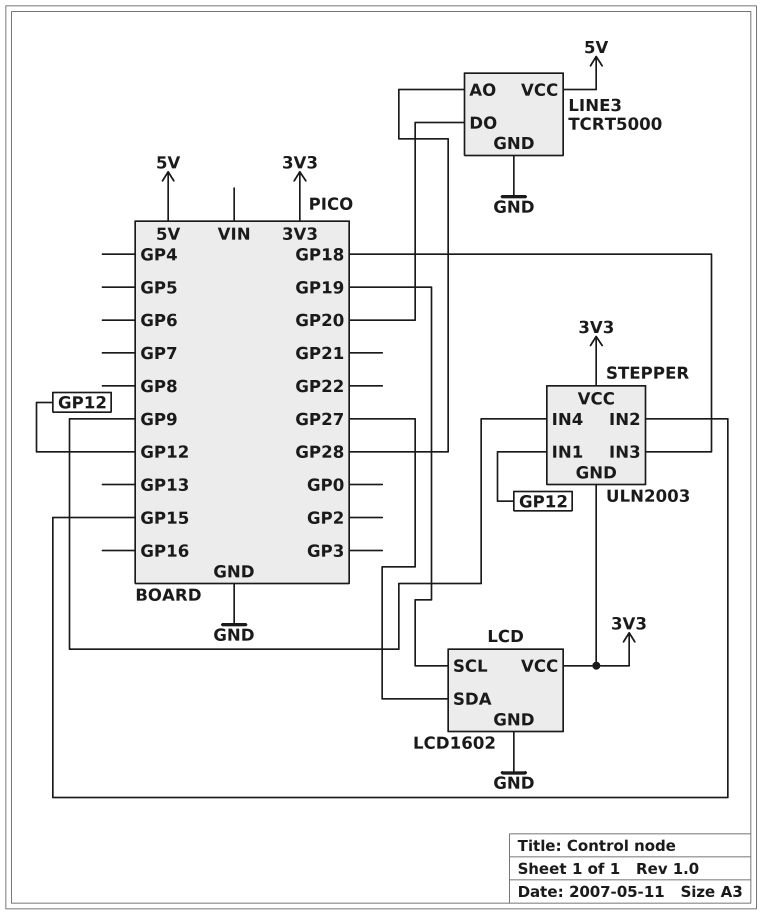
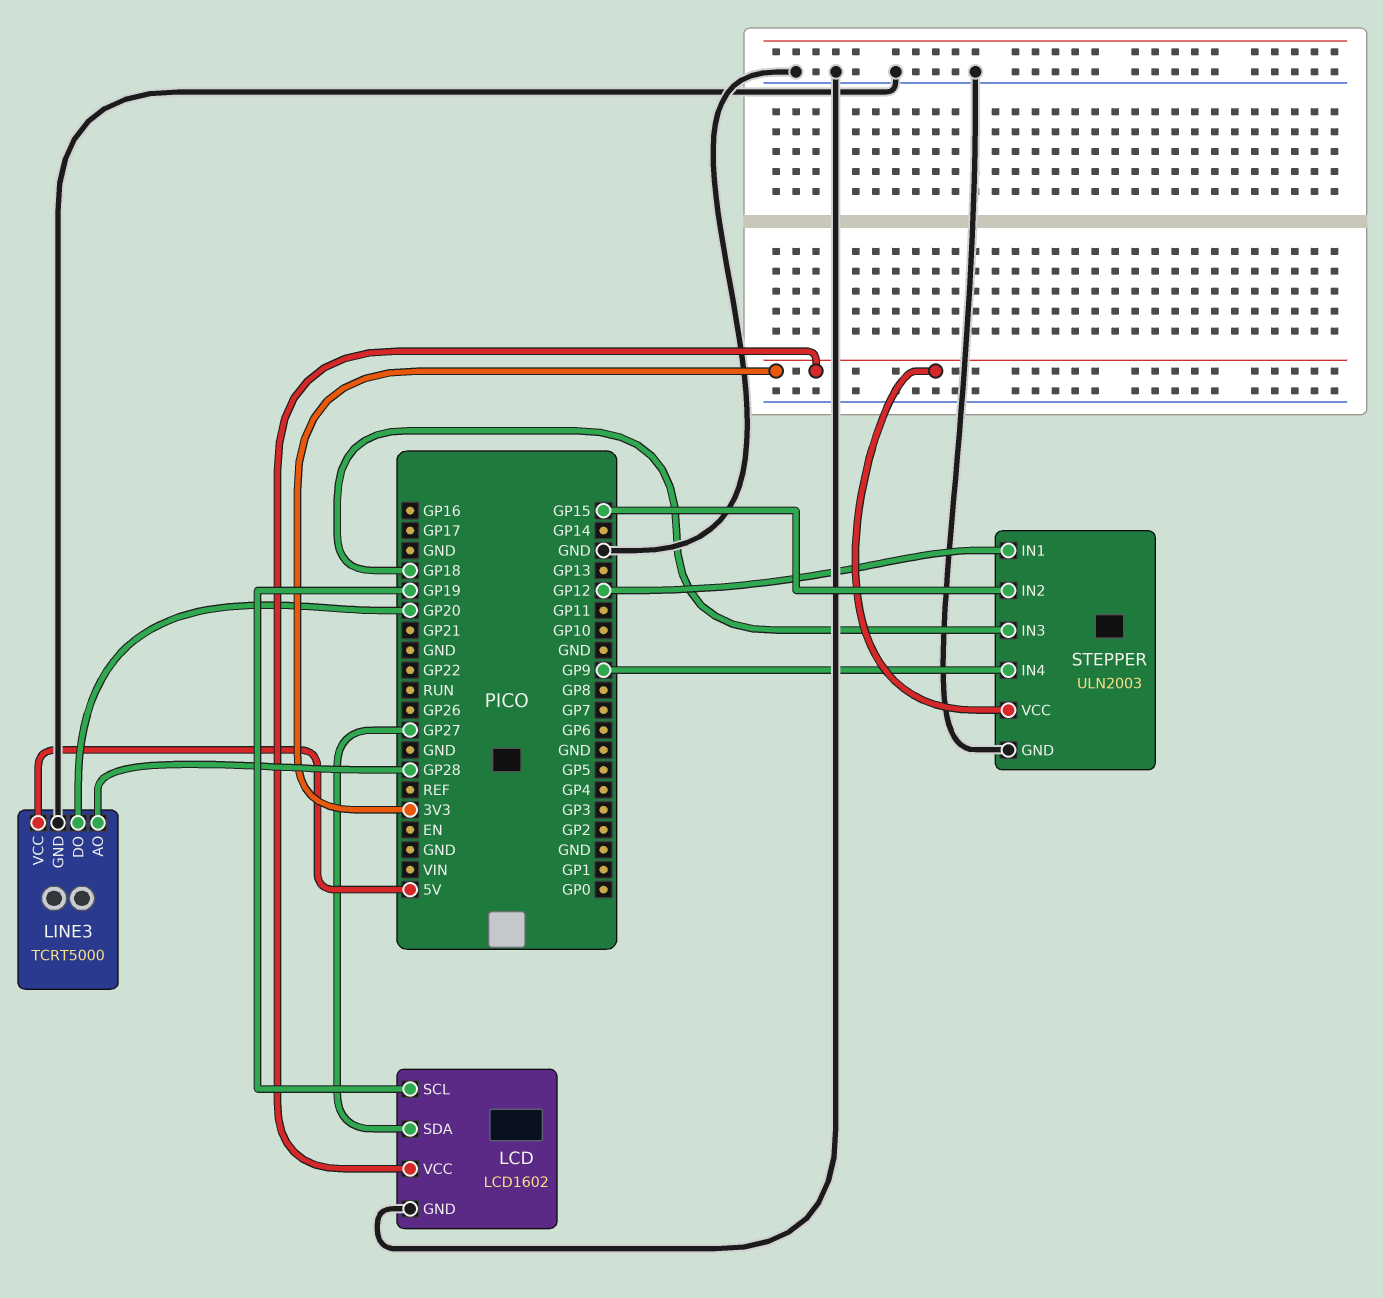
STEPPER pin GND: 3V3 -> GND

